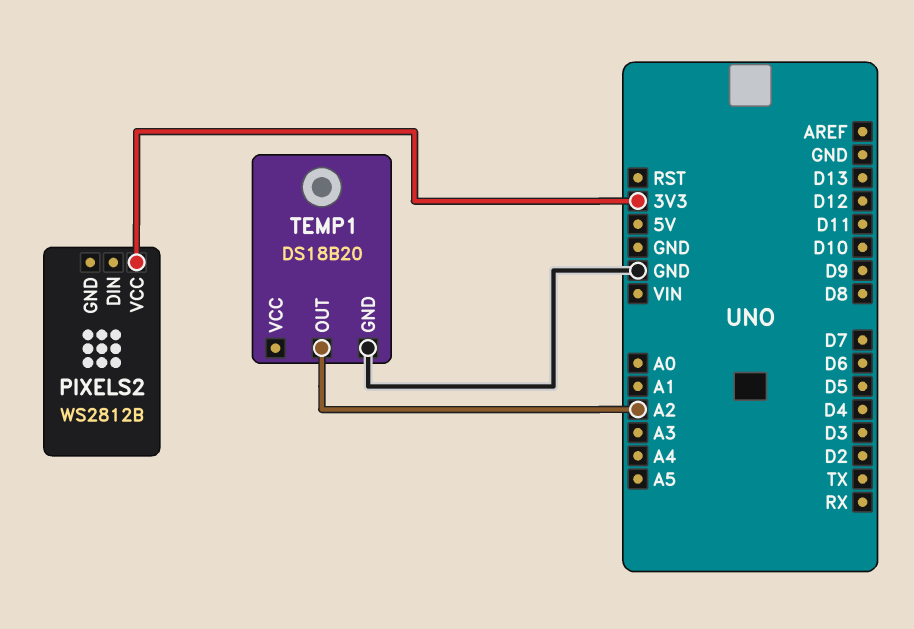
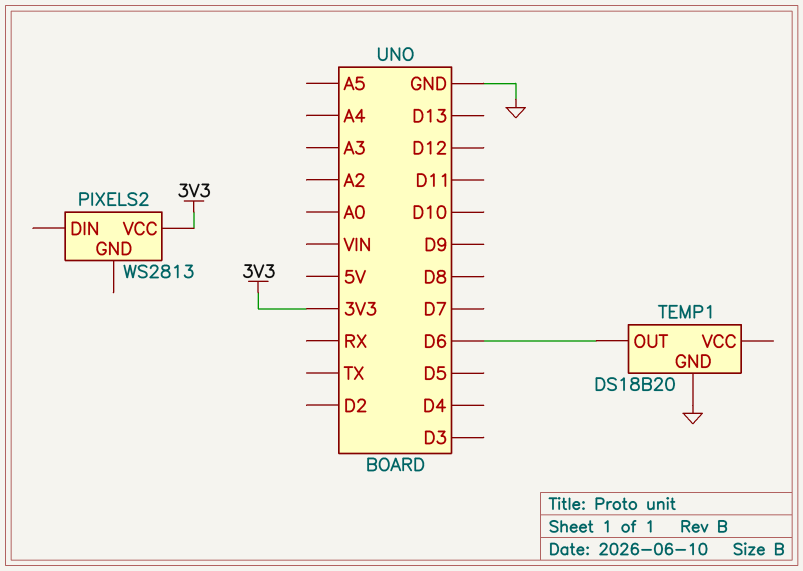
PIXELS2: WS2812B -> WS2813
TEMP1 pin OUT: A2 -> D6

